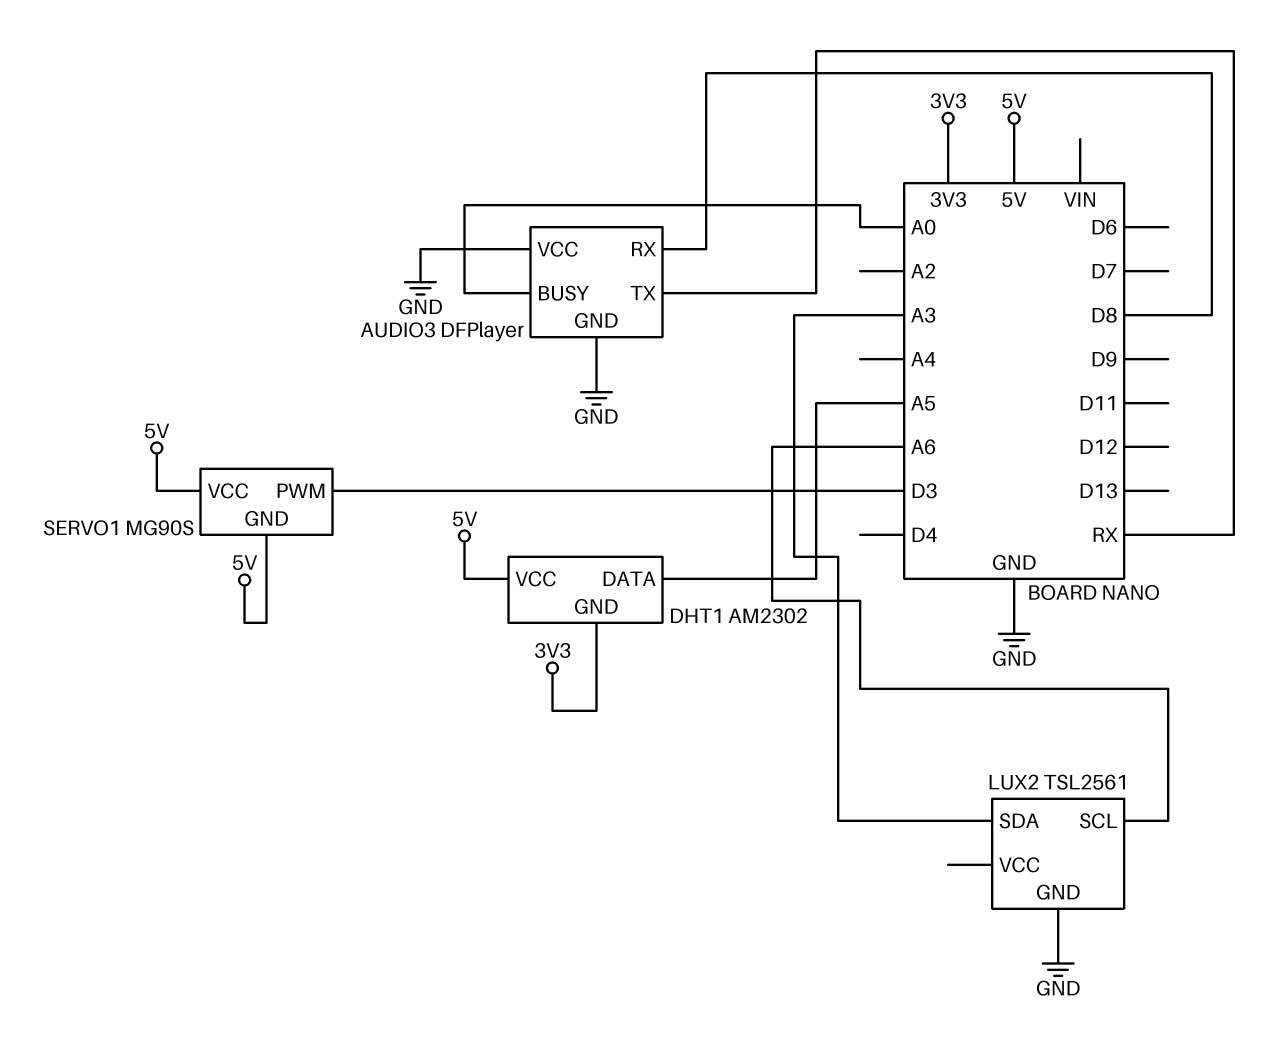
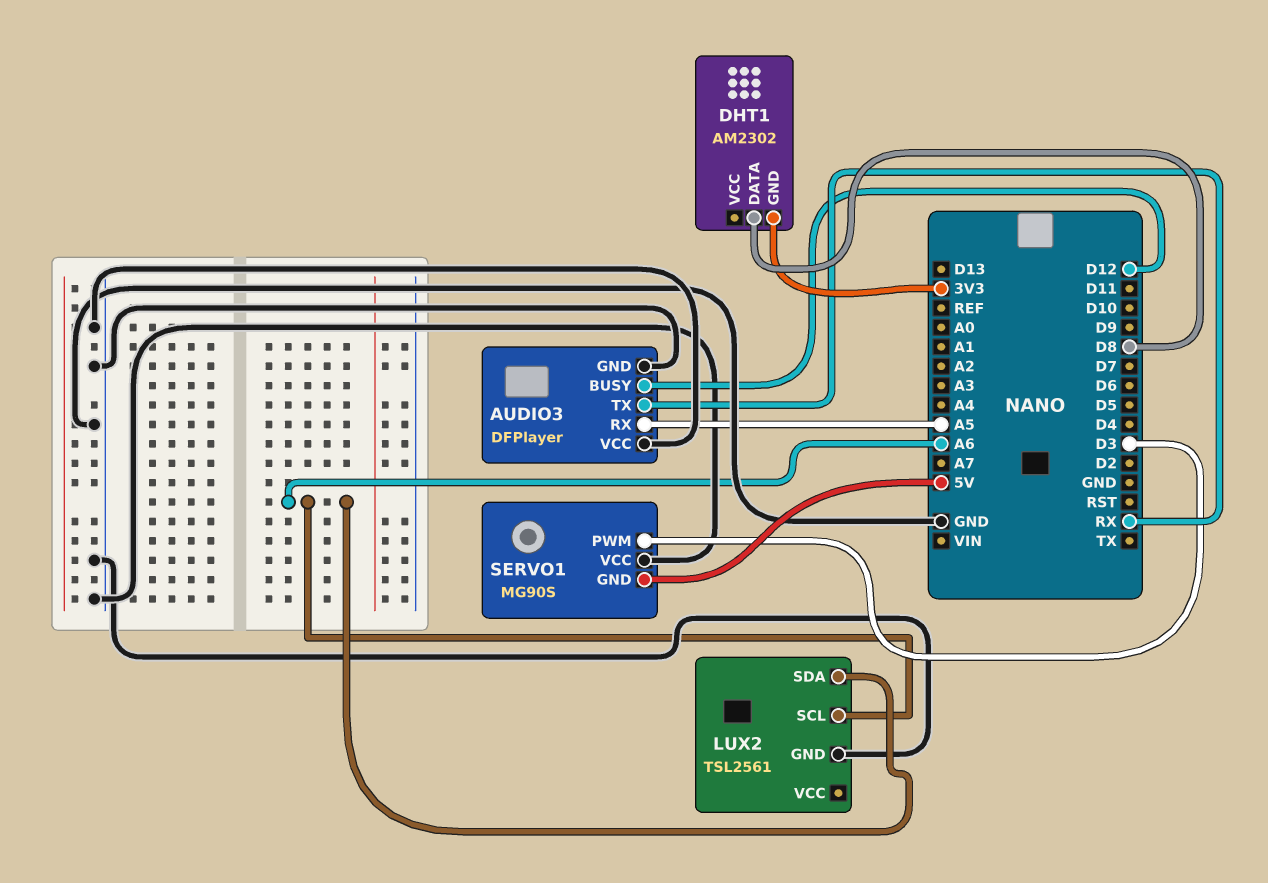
AUDIO3 pin BUSY: A0 -> D12
AUDIO3 pin RX: D8 -> A5
DHT1 pin DATA: A5 -> D8
DHT1 pin VCC: 5V -> none
LUX2 pin SDA: A3 -> A6
SERVO1 pin VCC: 5V -> GND

